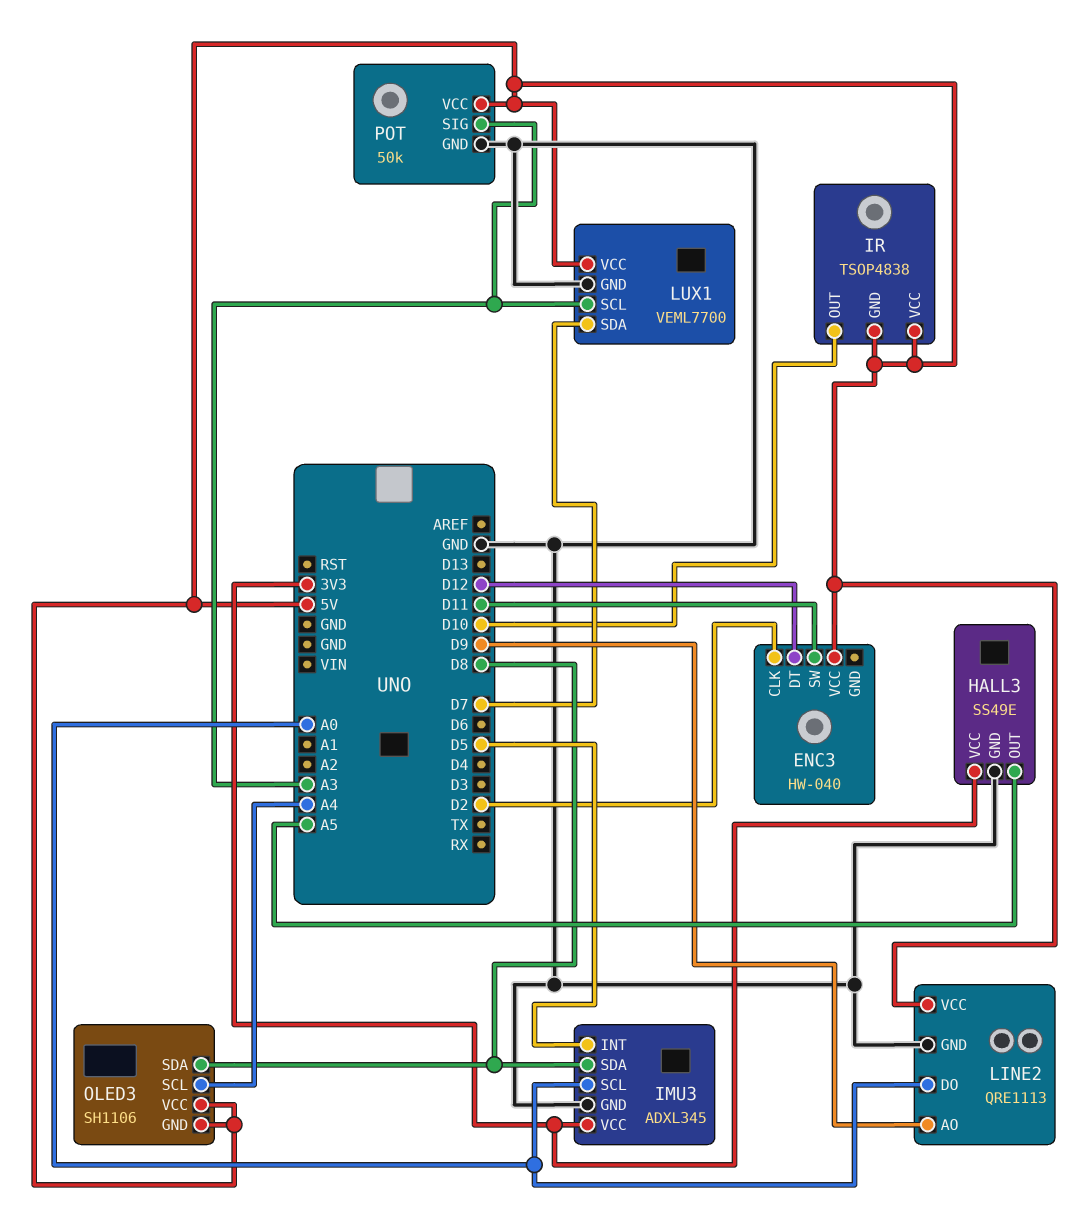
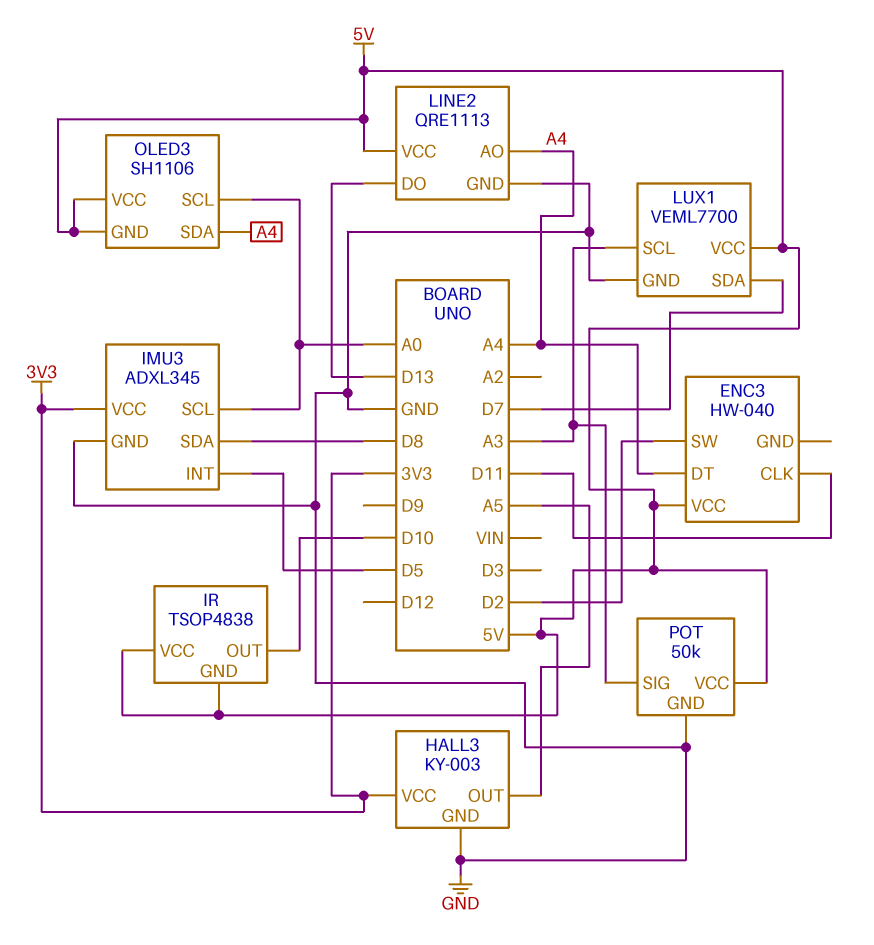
ENC3 pin CLK: D2 -> D11
ENC3 pin DT: D12 -> A4
ENC3 pin SW: D11 -> D2
HALL3: SS49E -> KY-003
LINE2 pin AO: D9 -> A4
LINE2 pin DO: A0 -> D13
OLED3 pin SCL: A4 -> A0
OLED3 pin SDA: D8 -> A4

